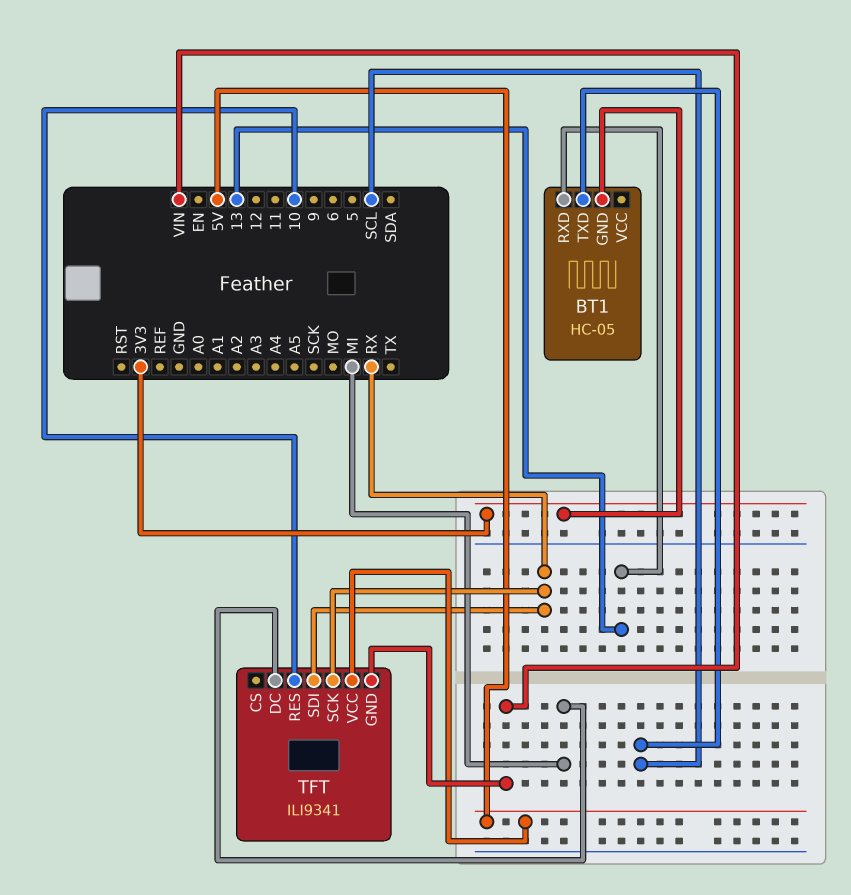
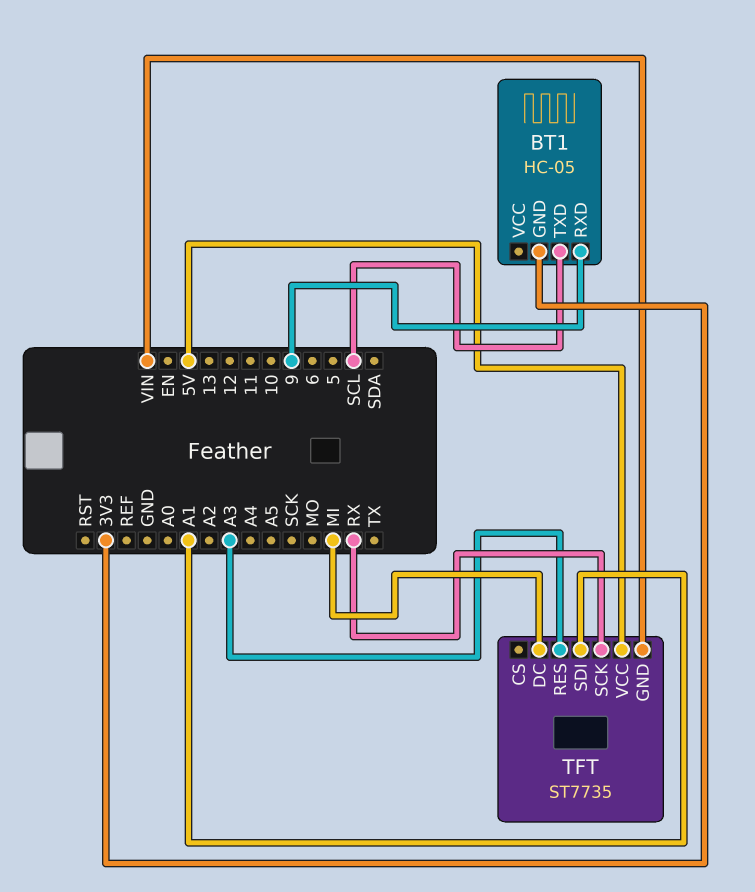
BT1 pin RXD: 13 -> 9
TFT: ILI9341 -> ST7735
TFT pin RES: 10 -> A3
TFT pin SDI: RX -> A1

